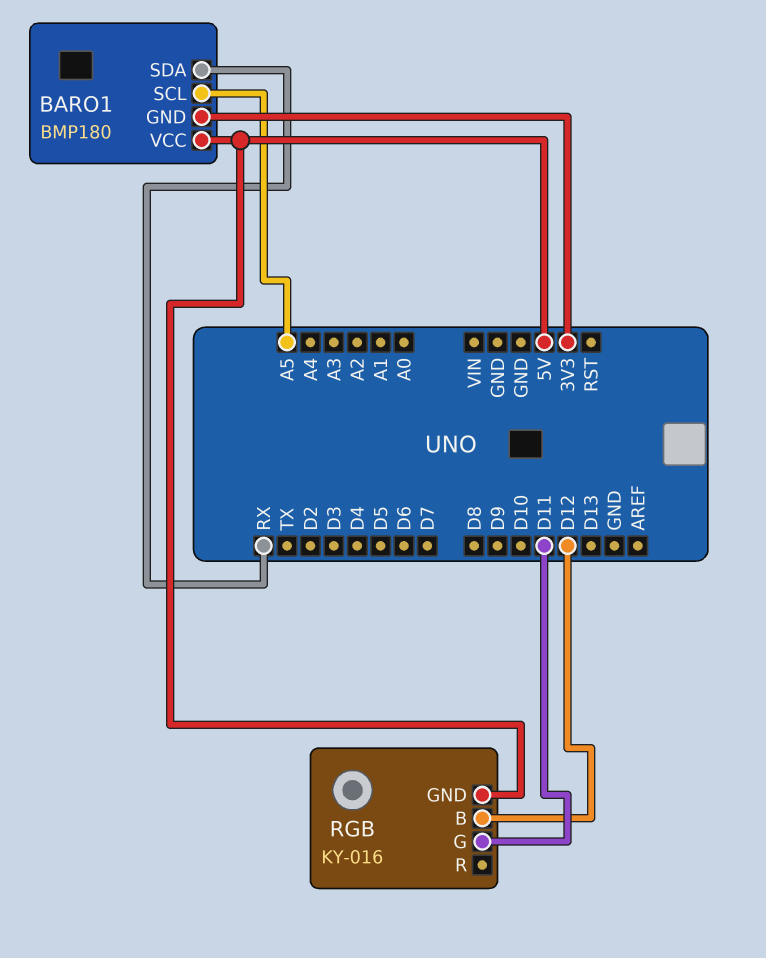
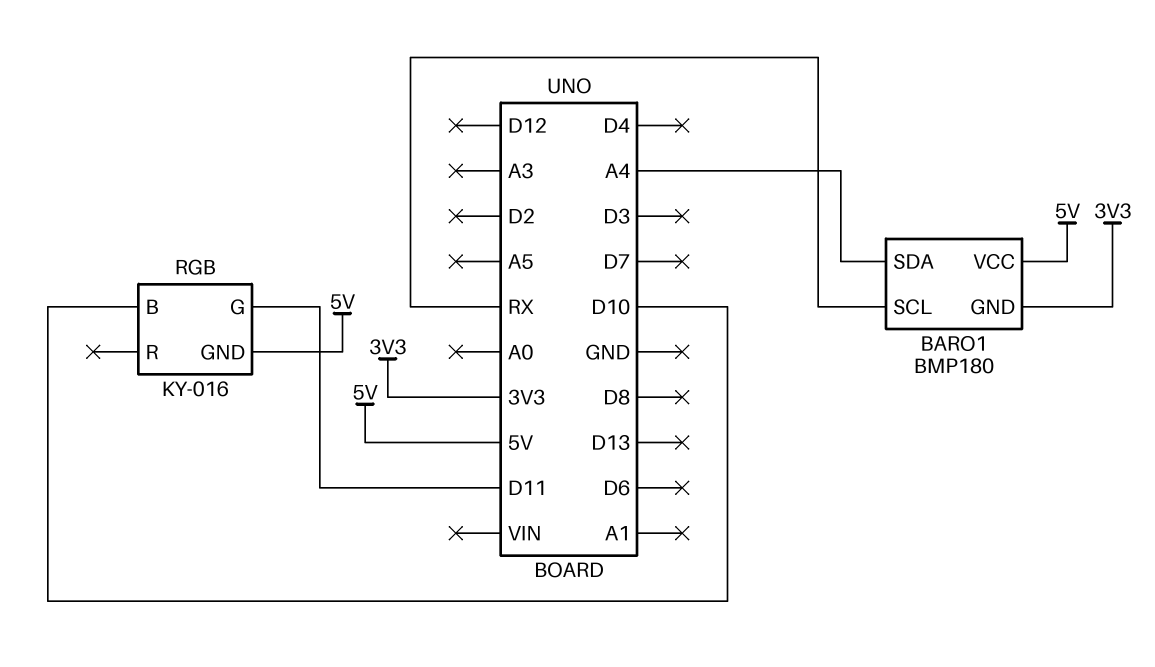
BARO1 pin SCL: A5 -> RX
BARO1 pin SDA: RX -> A4
RGB pin B: D12 -> D10

